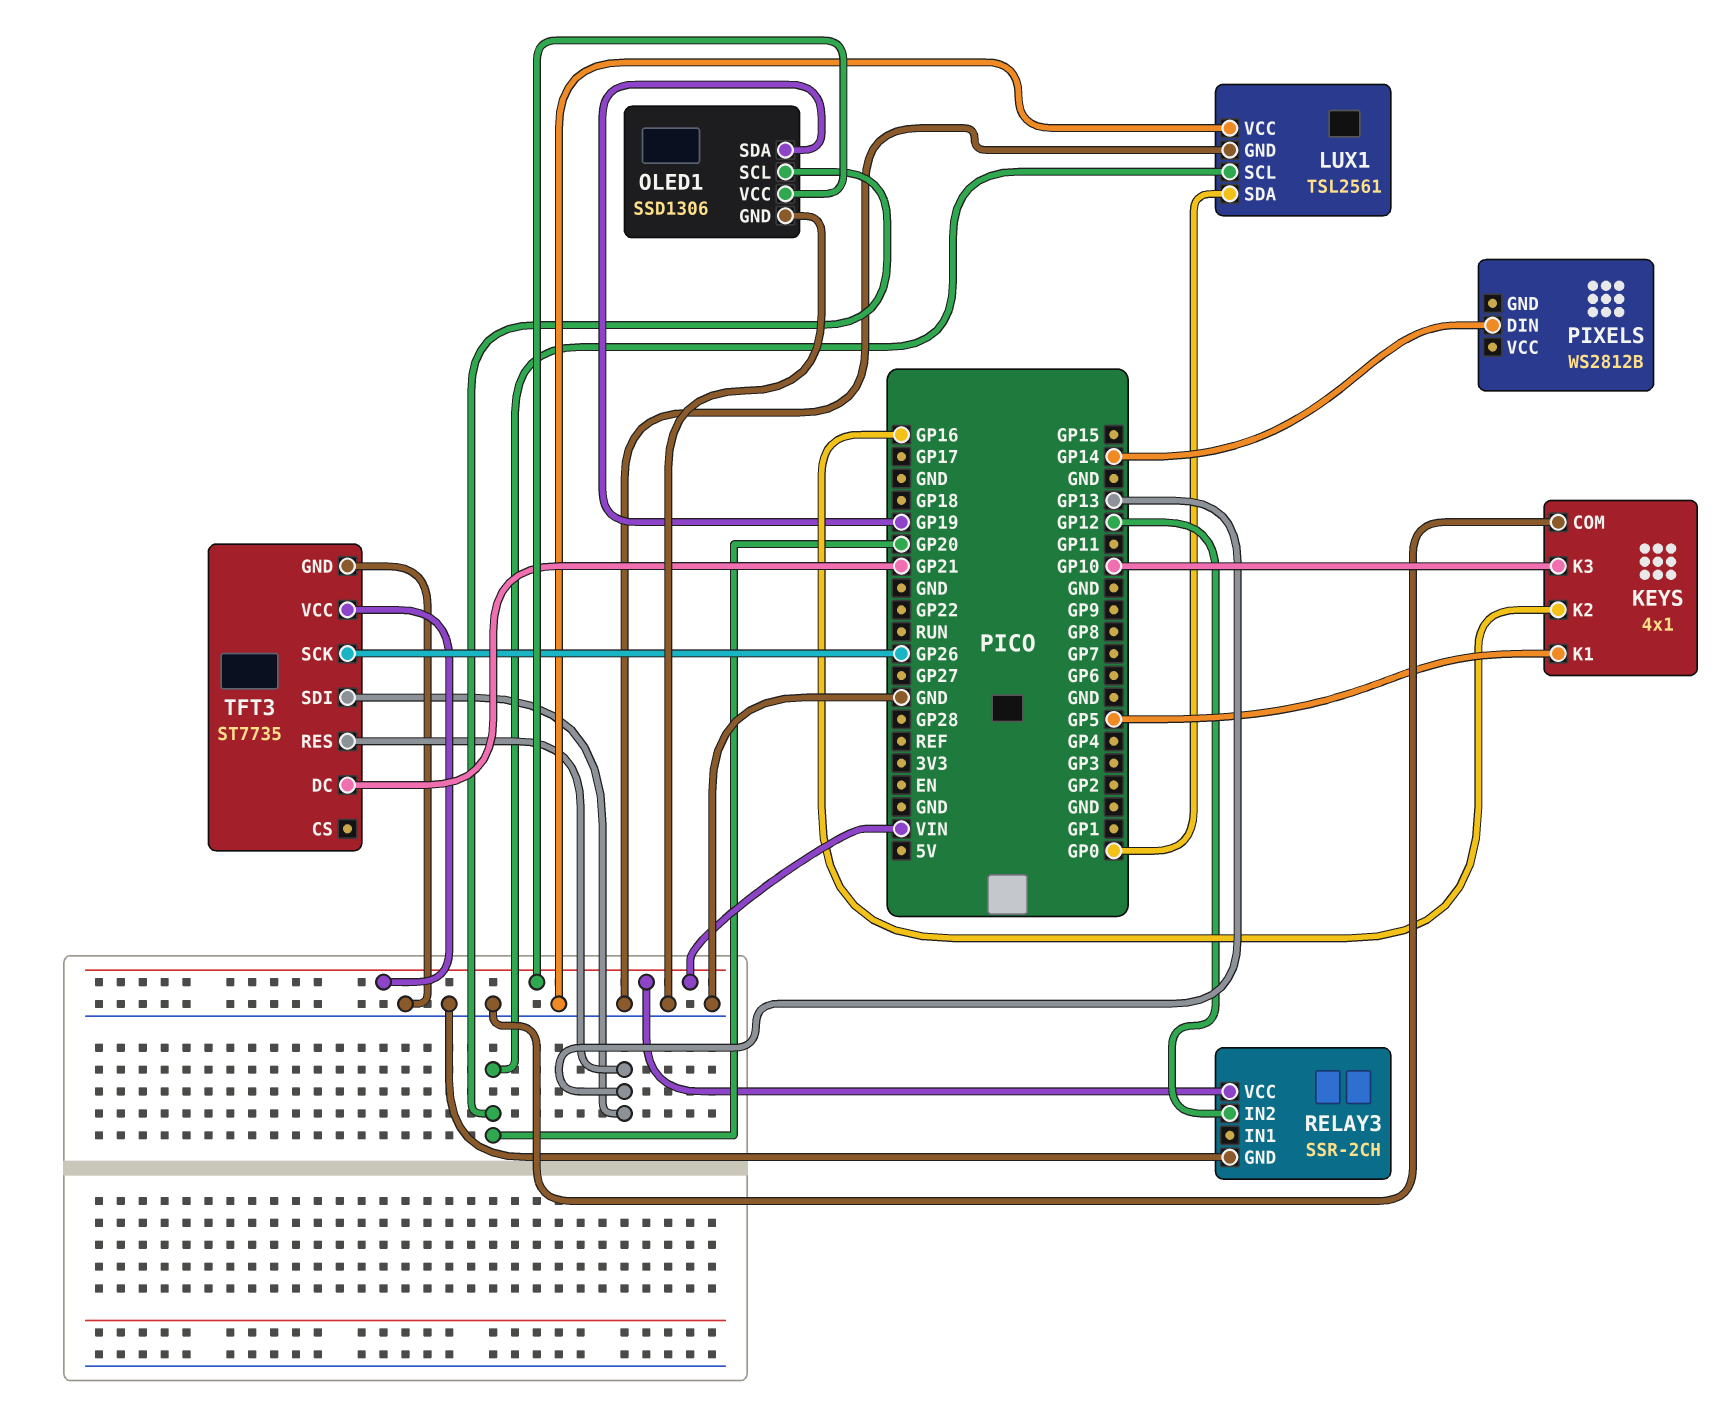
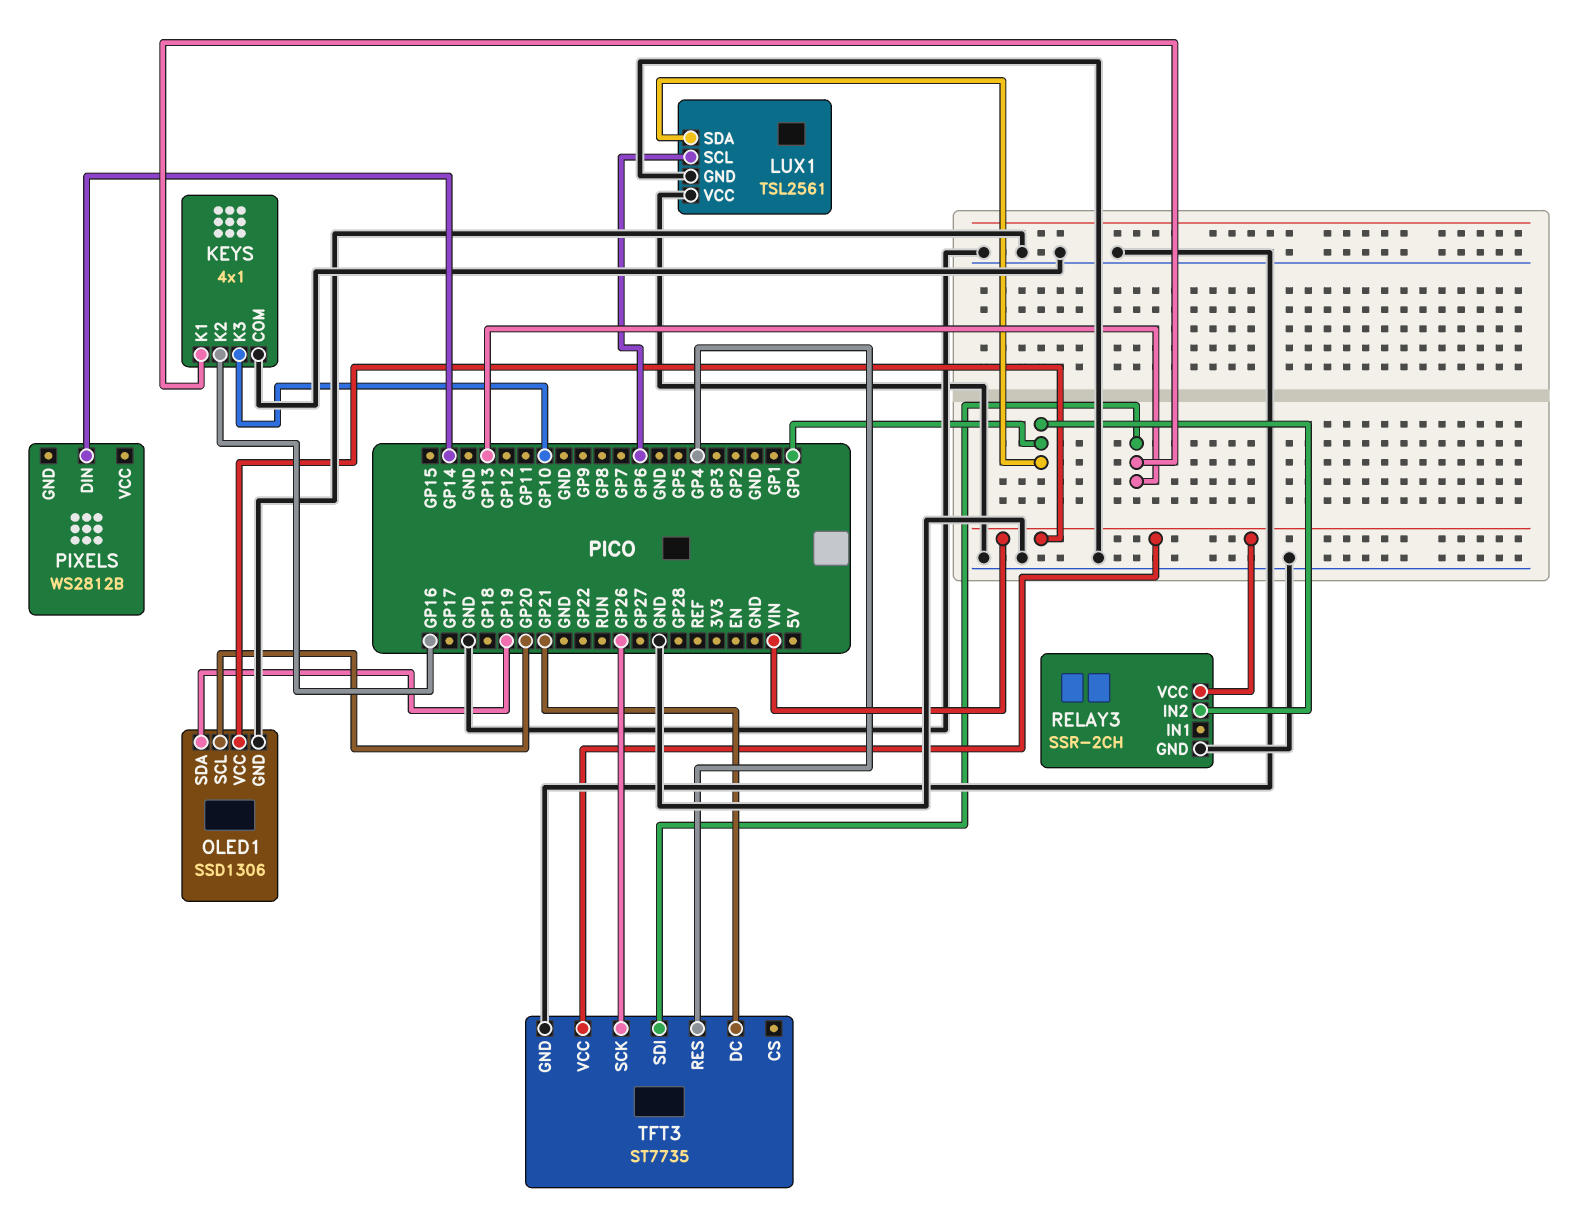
KEYS pin K1: GP5 -> GP13
LUX1 pin SCL: GP20 -> GP6
RELAY3 pin IN2: GP12 -> GP0
TFT3 pin RES: GP13 -> GP4

